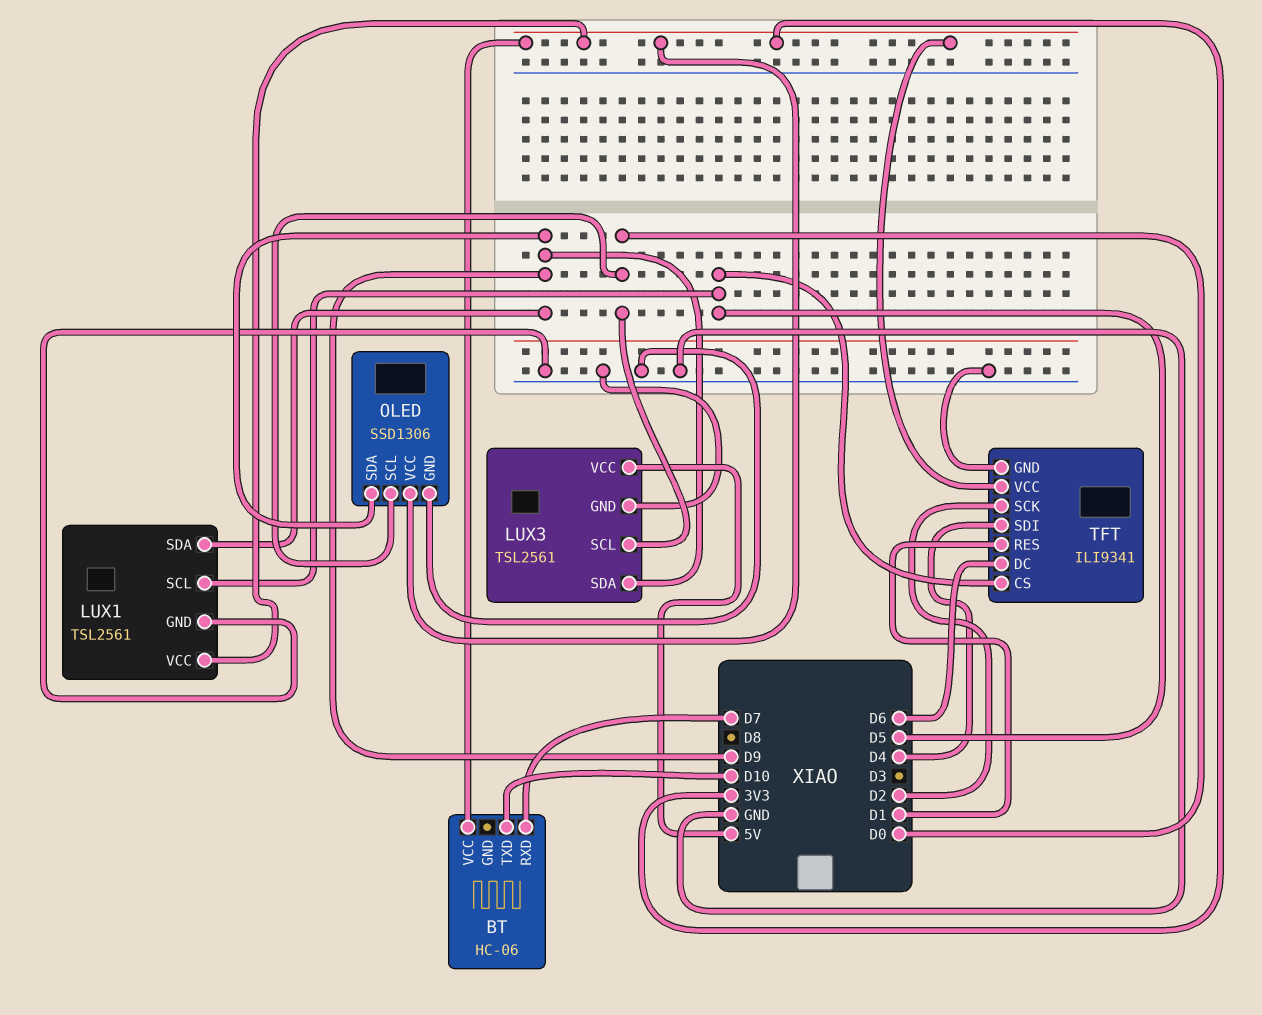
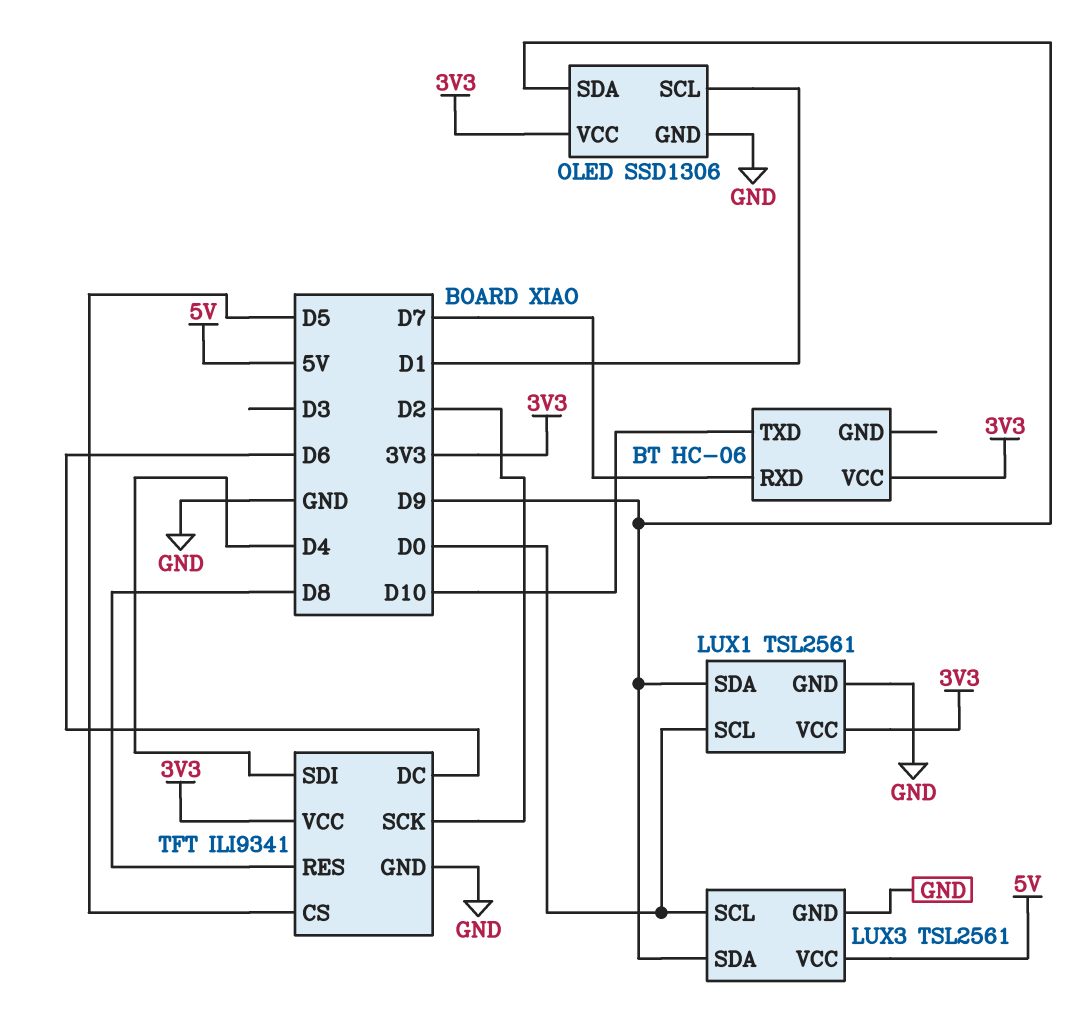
LUX1 pin SCL: D5 -> D0
OLED pin SCL: D0 -> D1
TFT pin RES: D1 -> D8

